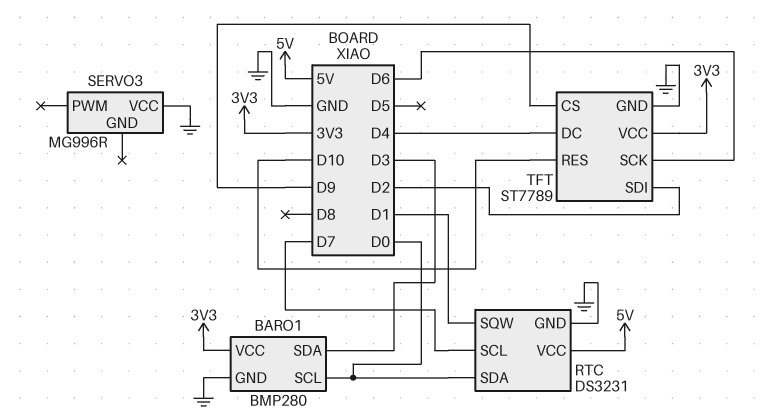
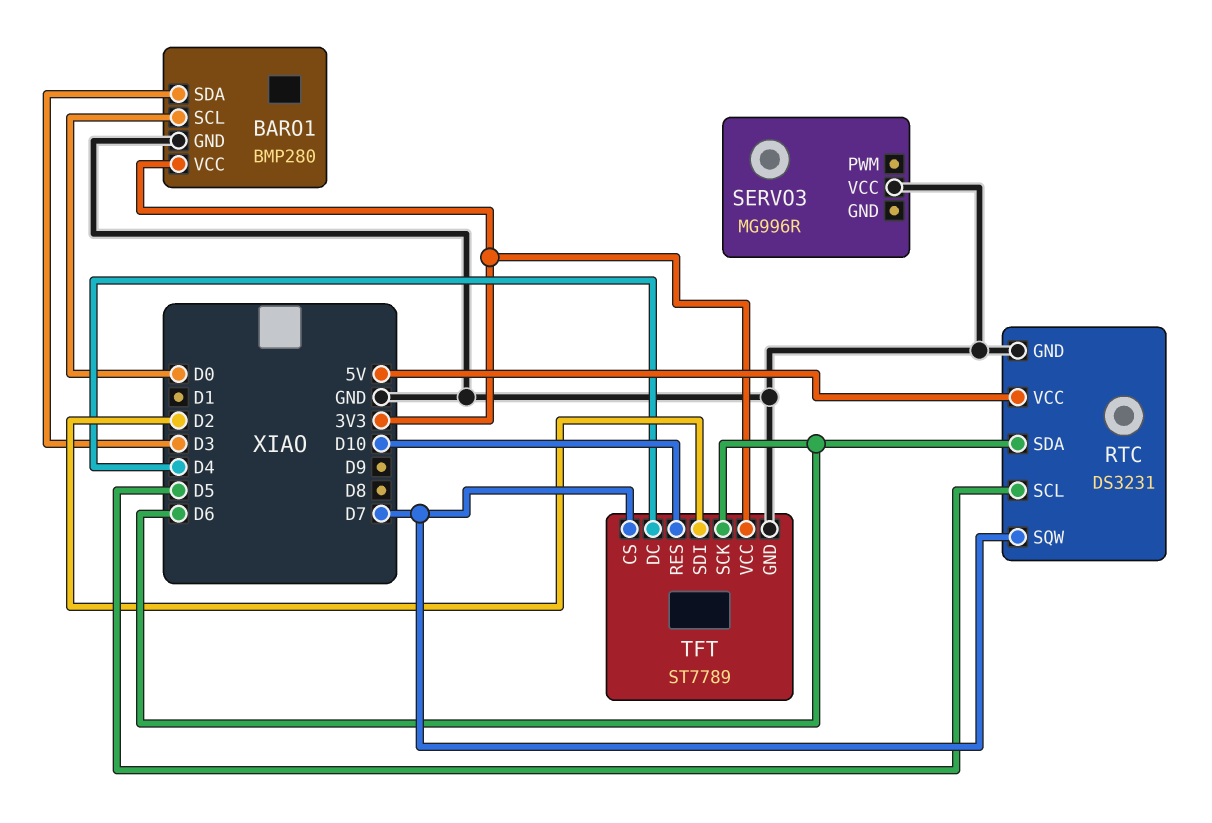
RTC pin SCL: D7 -> D5
RTC pin SDA: D0 -> D6
RTC pin SQW: D1 -> D7
TFT pin CS: D9 -> D7

